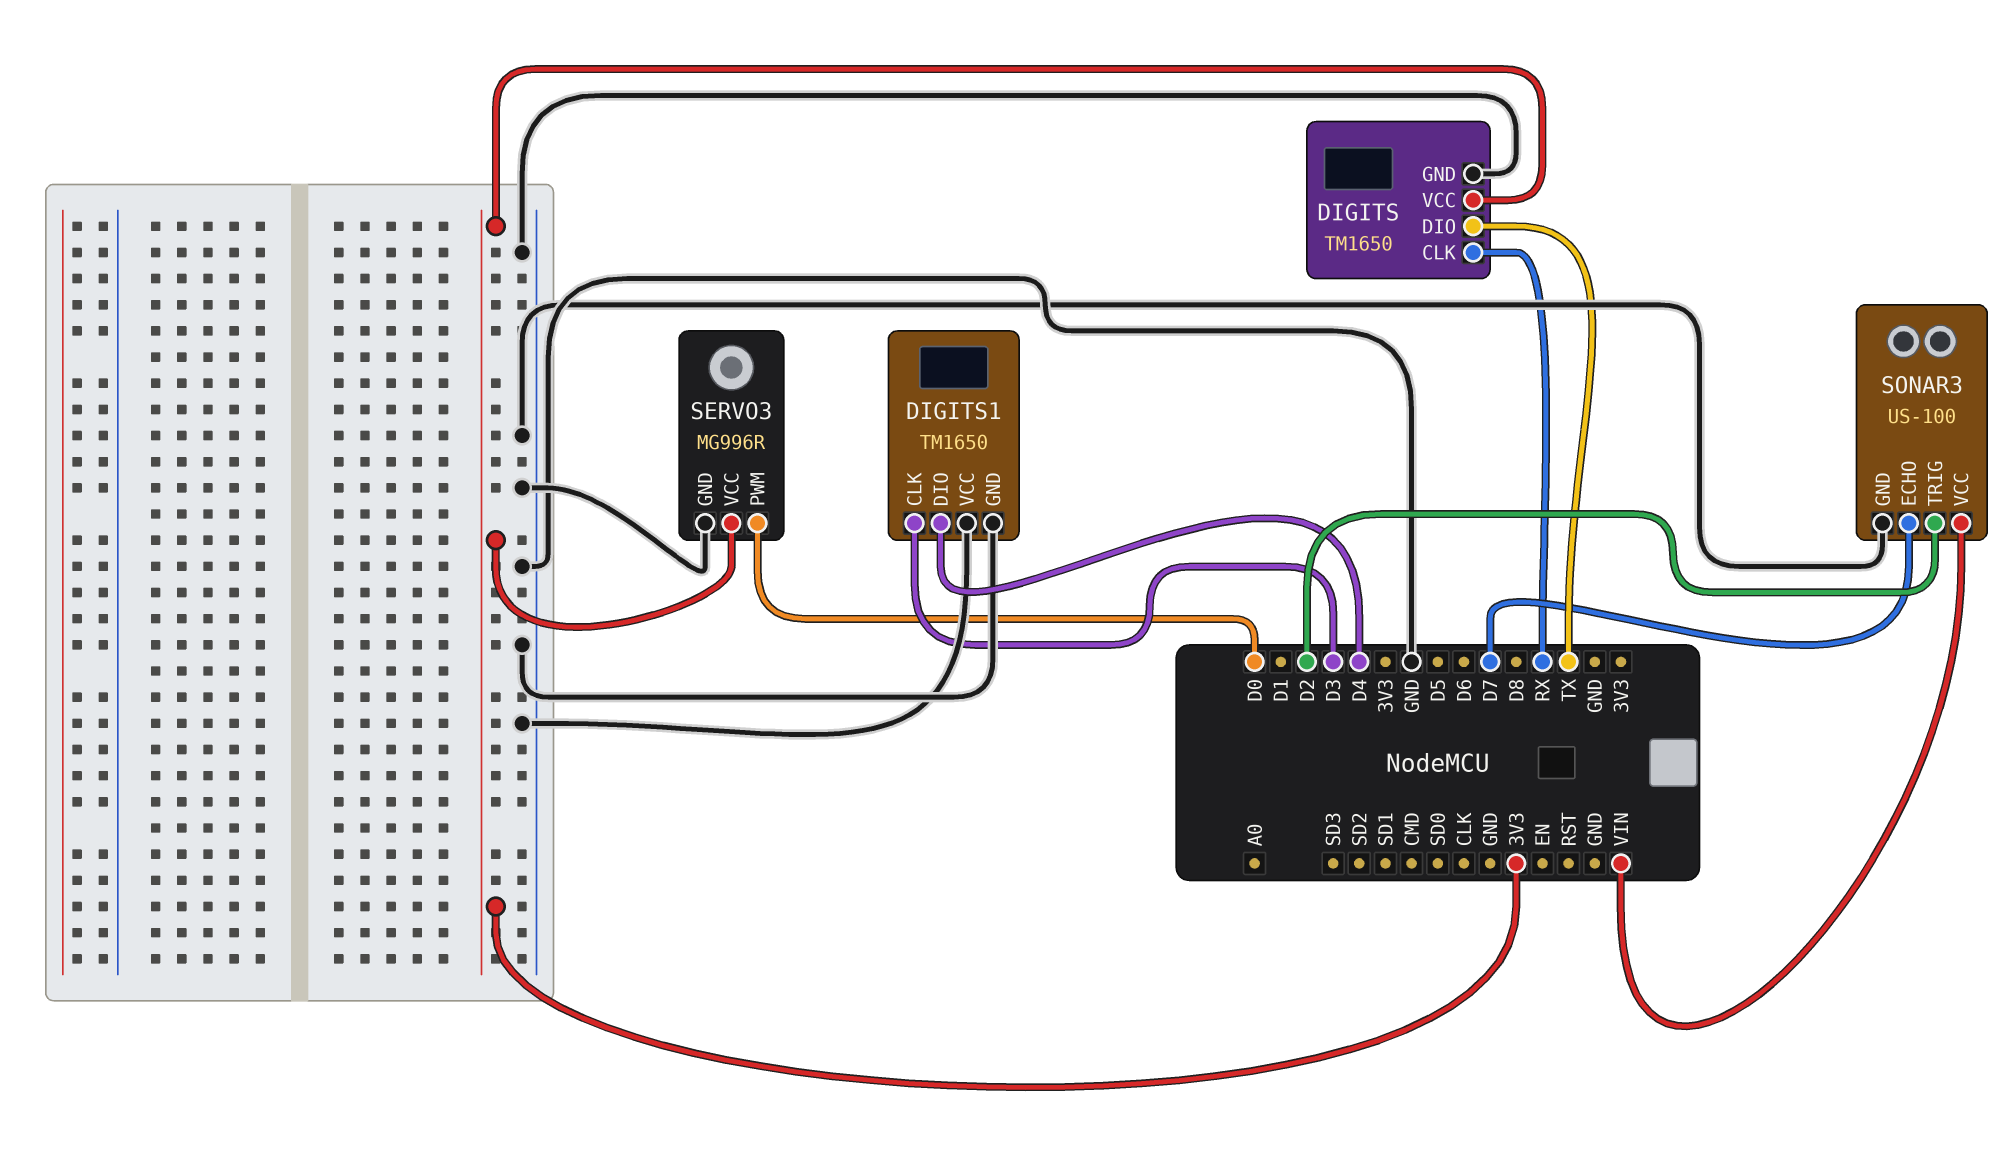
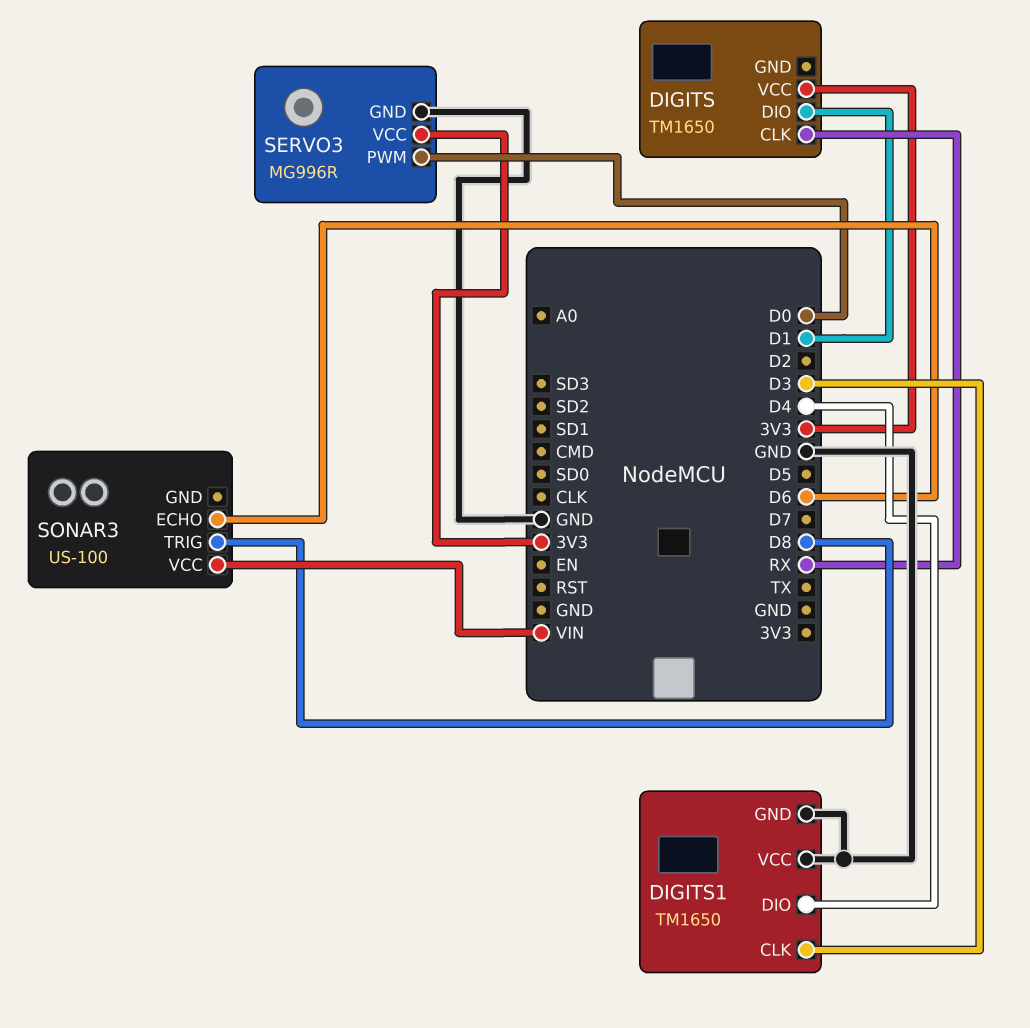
DIGITS pin DIO: TX -> D1
DIGITS pin GND: GND -> none
SONAR3 pin ECHO: D7 -> D6
SONAR3 pin GND: GND -> none
SONAR3 pin TRIG: D2 -> D8

